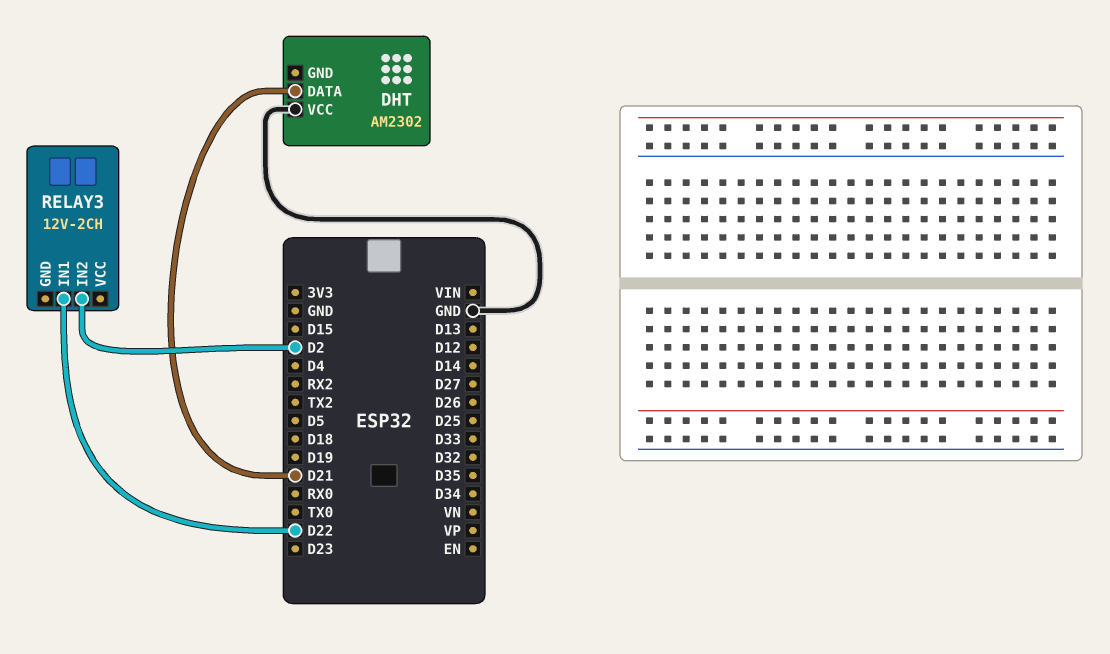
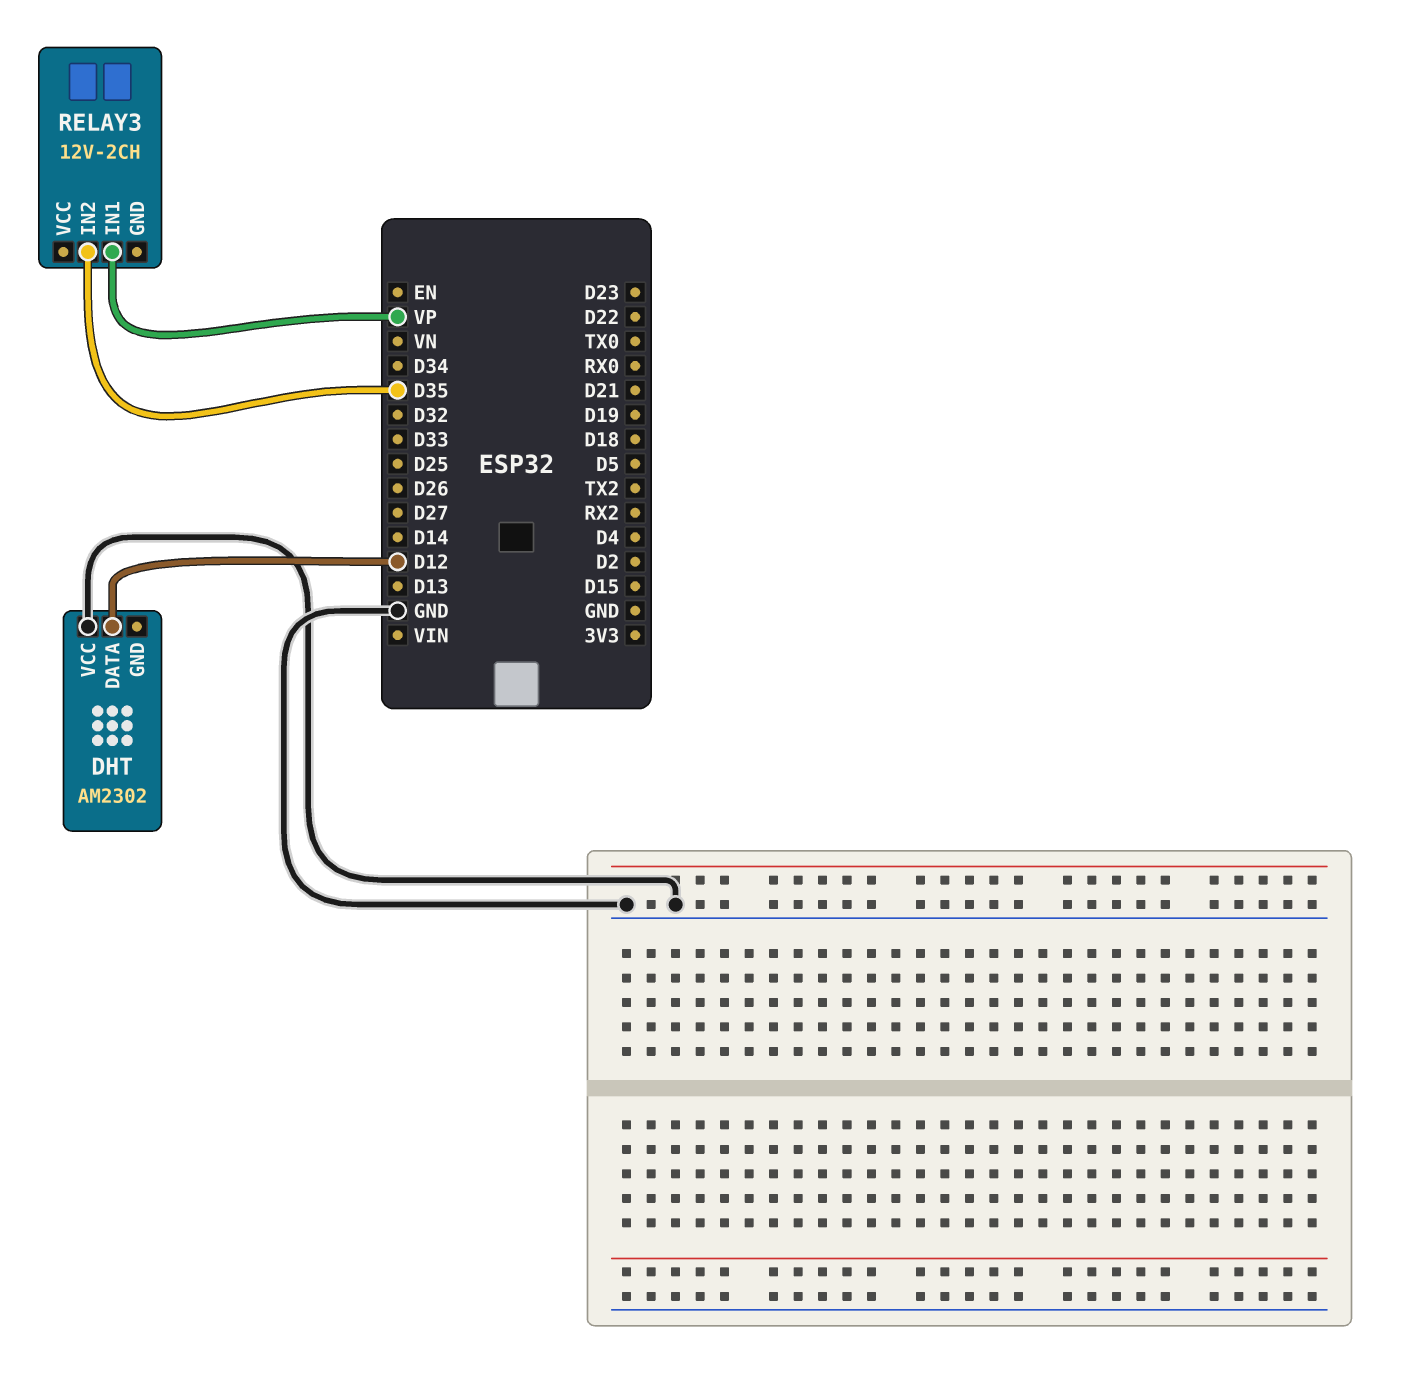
DHT pin DATA: D21 -> D12
RELAY3 pin IN1: D22 -> VP
RELAY3 pin IN2: D2 -> D35

